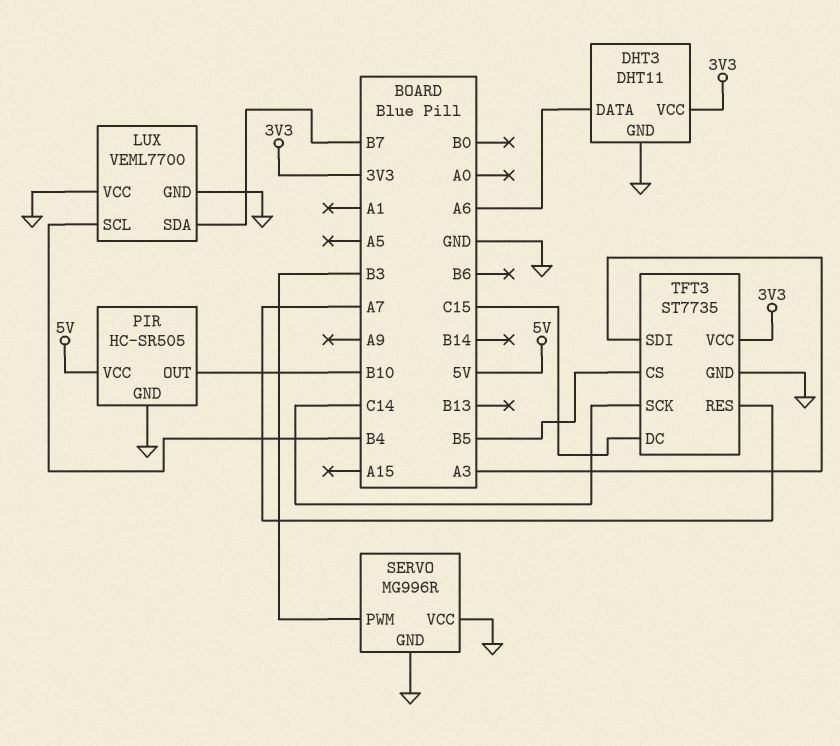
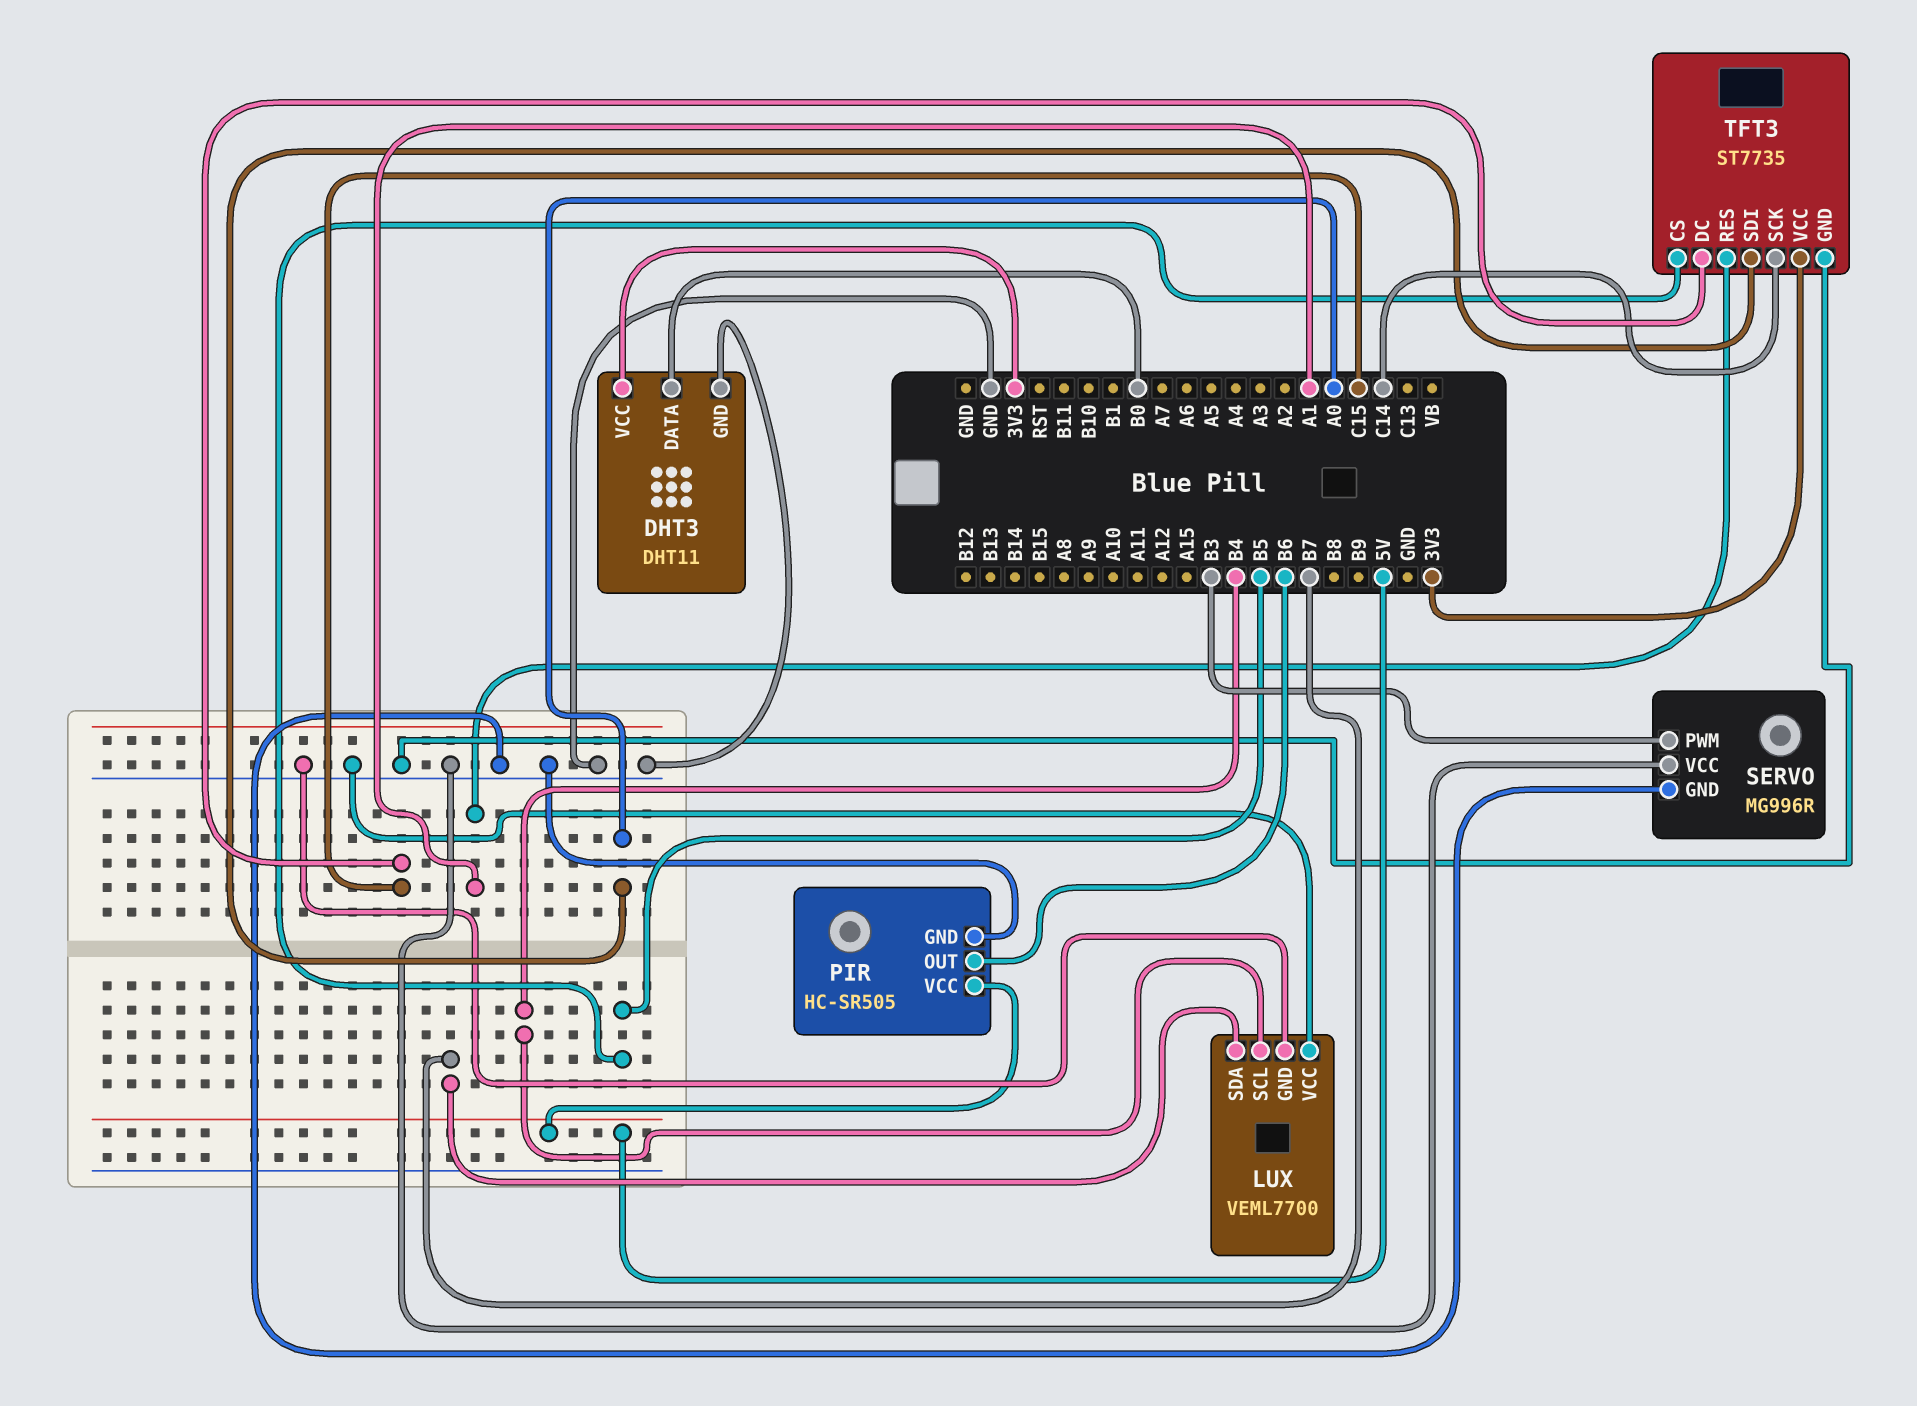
DHT3 pin DATA: A6 -> B0
PIR pin OUT: B10 -> B6
TFT3 pin RES: A7 -> A1
TFT3 pin SDI: A3 -> A0

